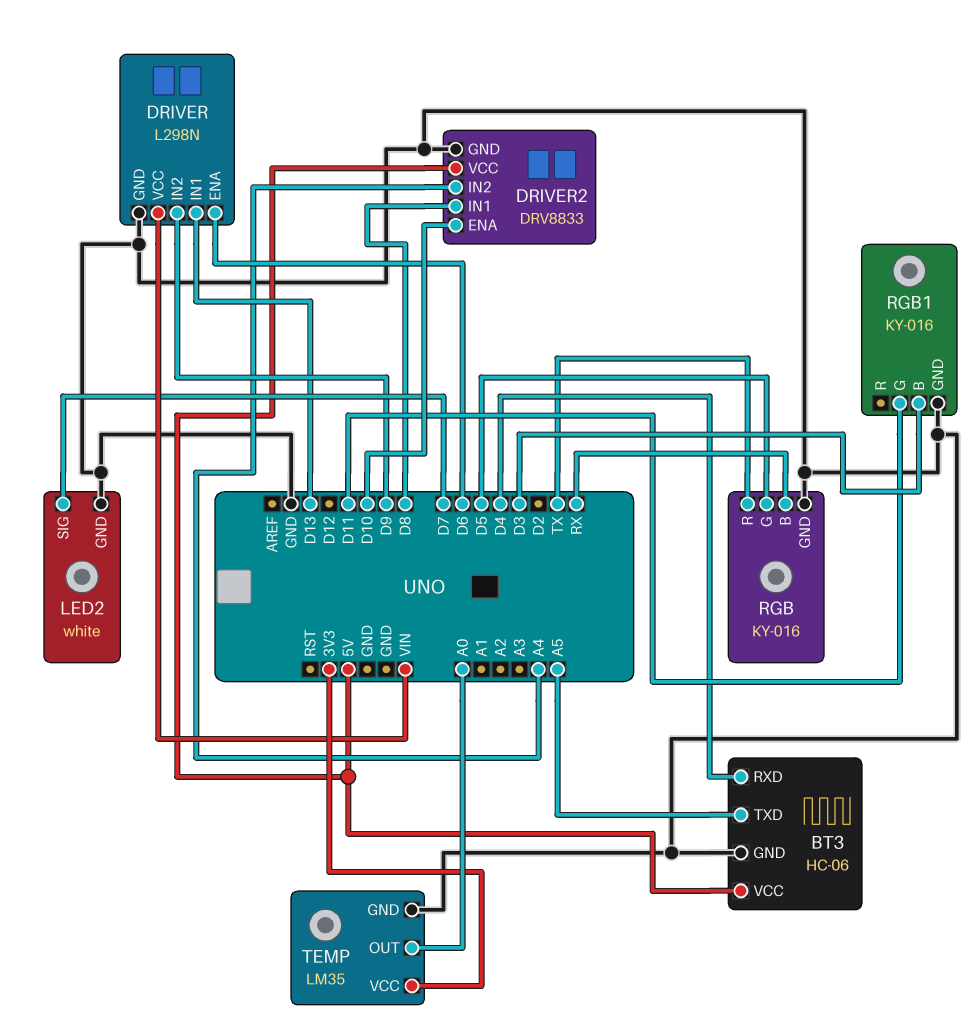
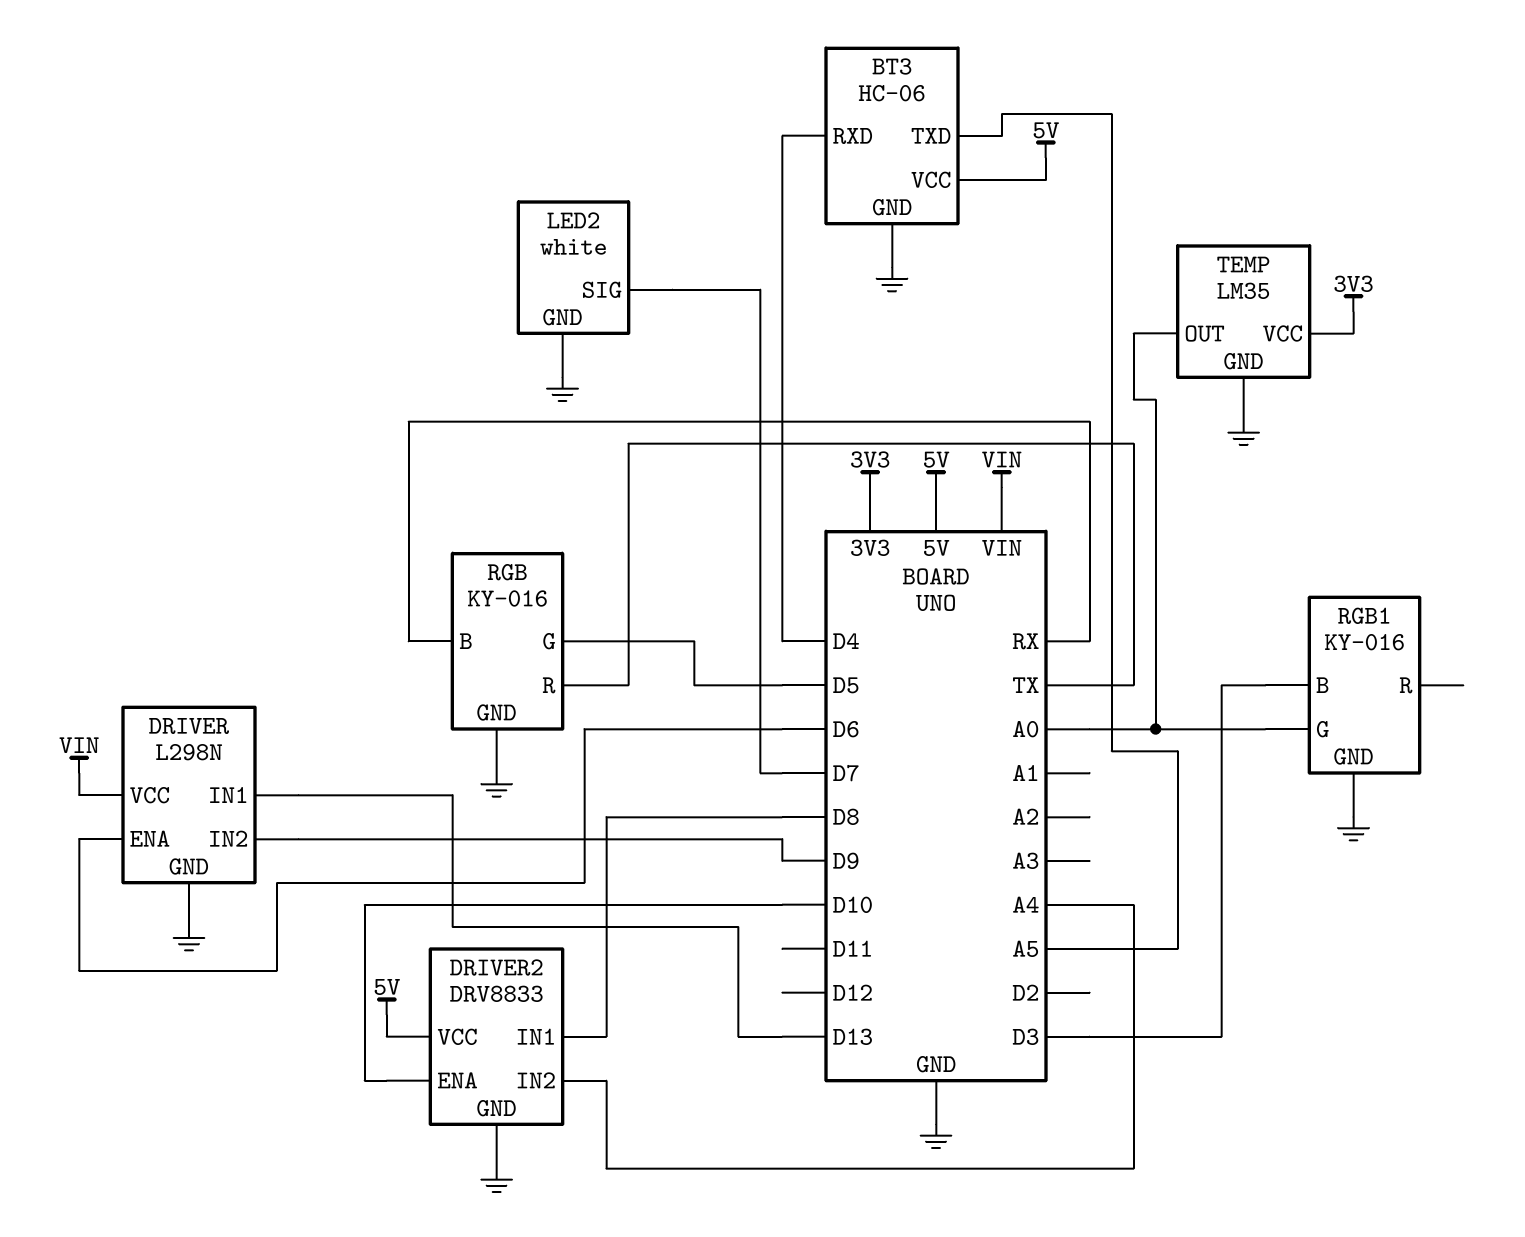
RGB1 pin G: D11 -> A0

